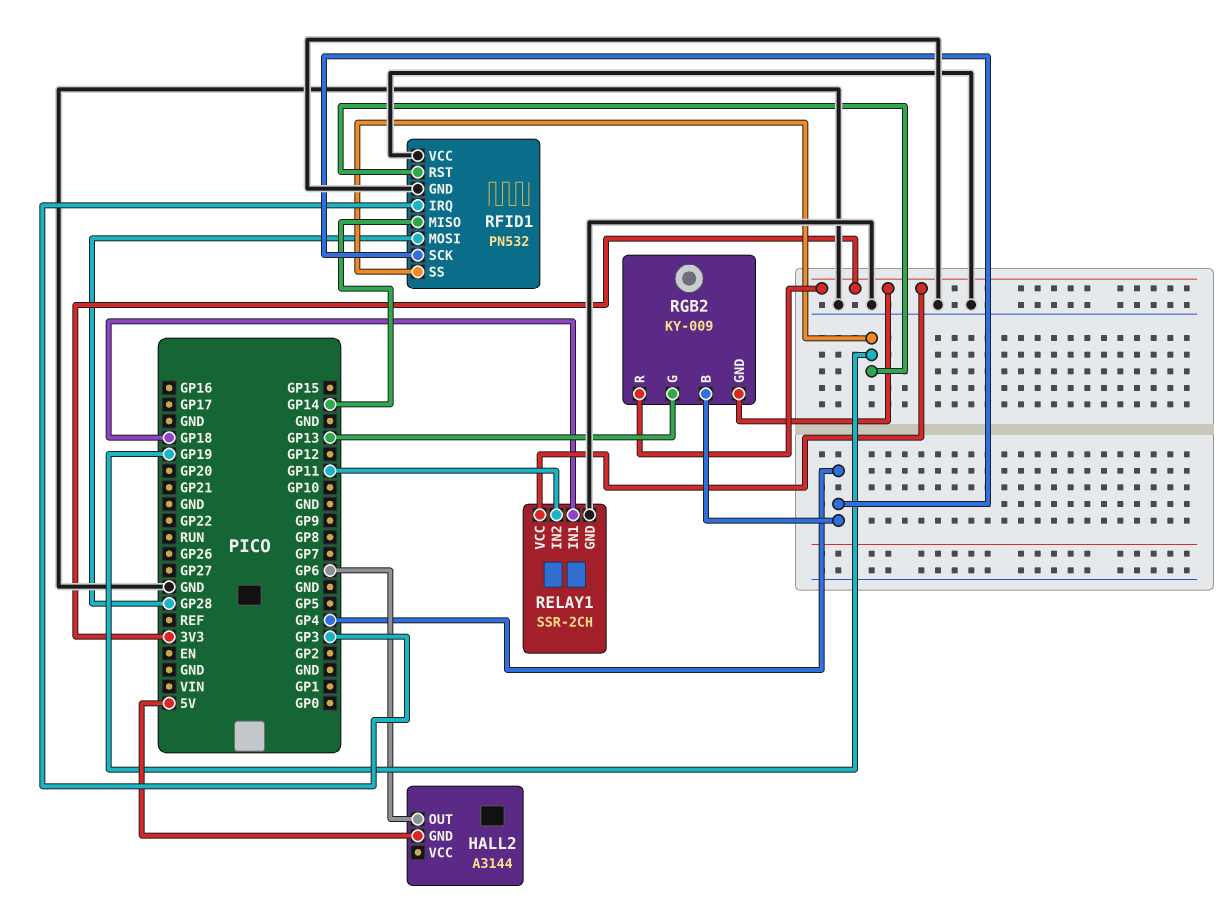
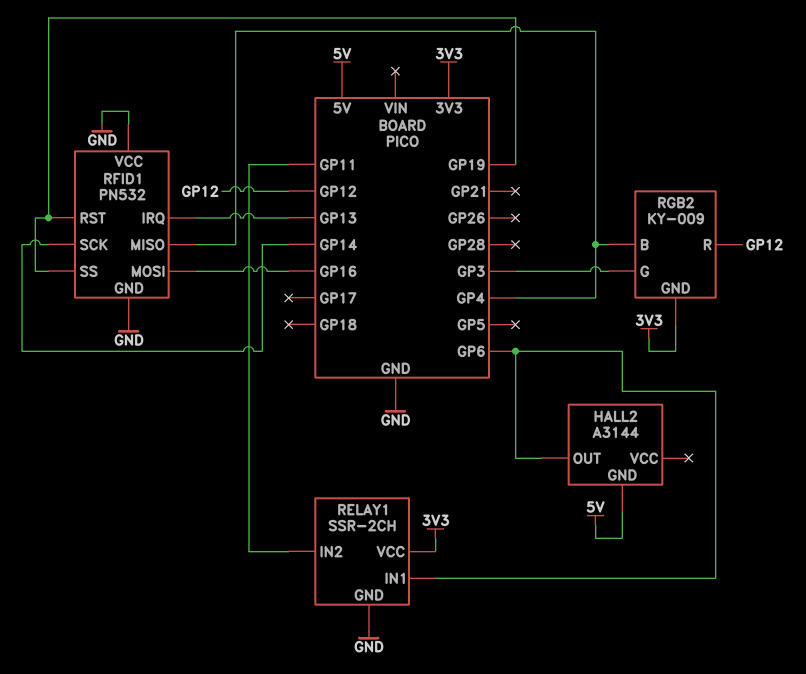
RELAY1 pin IN1: GP18 -> GP6
RFID1 pin IRQ: GP3 -> GP13
RFID1 pin MISO: GP14 -> GP4
RFID1 pin MOSI: GP28 -> GP16
RFID1 pin SCK: GP4 -> GP14
RGB2 pin G: GP13 -> GP3
RGB2 pin R: 3V3 -> GP12

